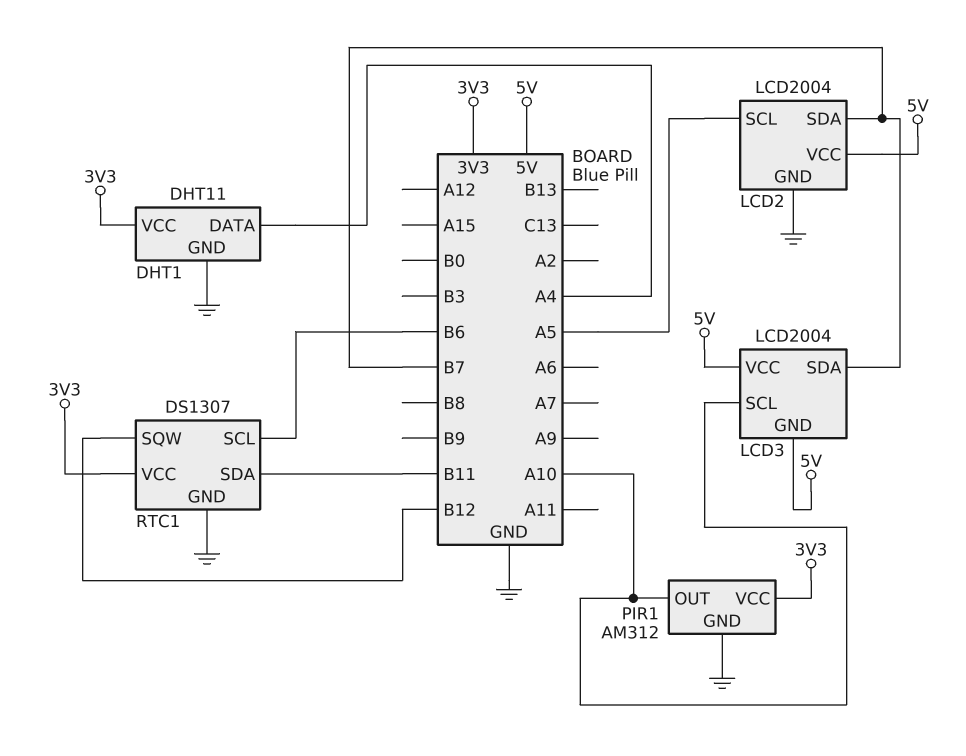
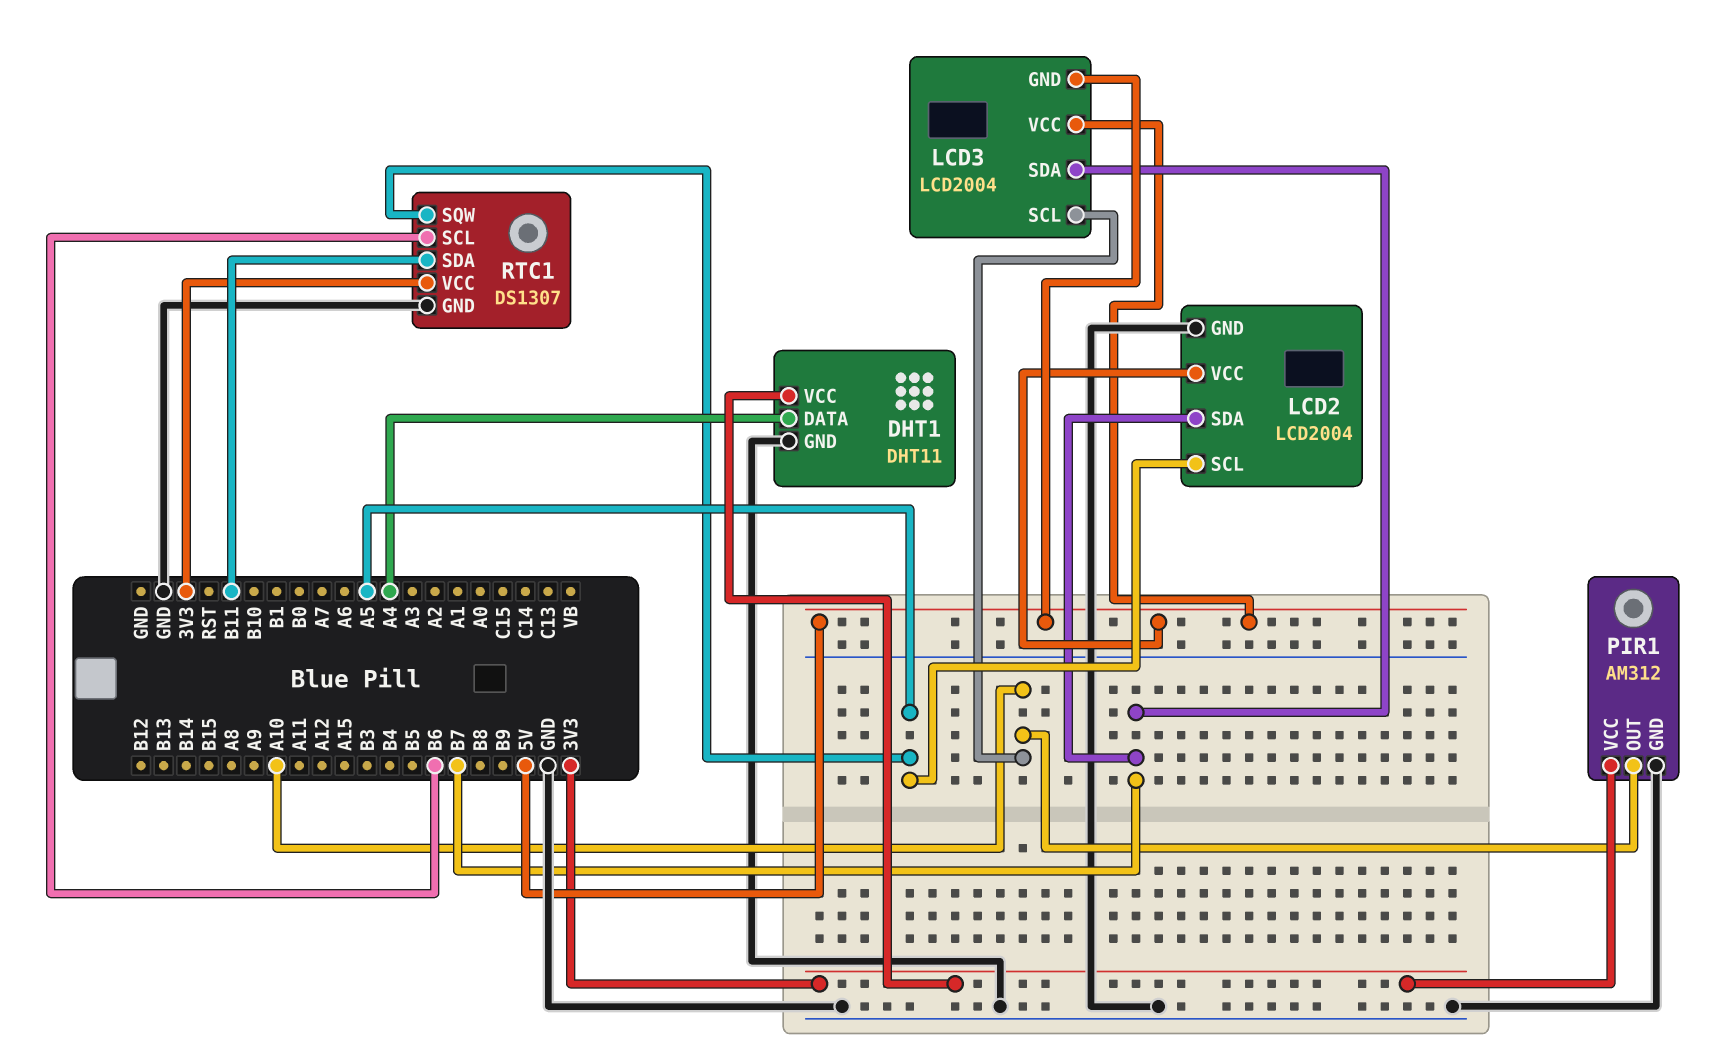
RTC1 pin SQW: B12 -> A5

